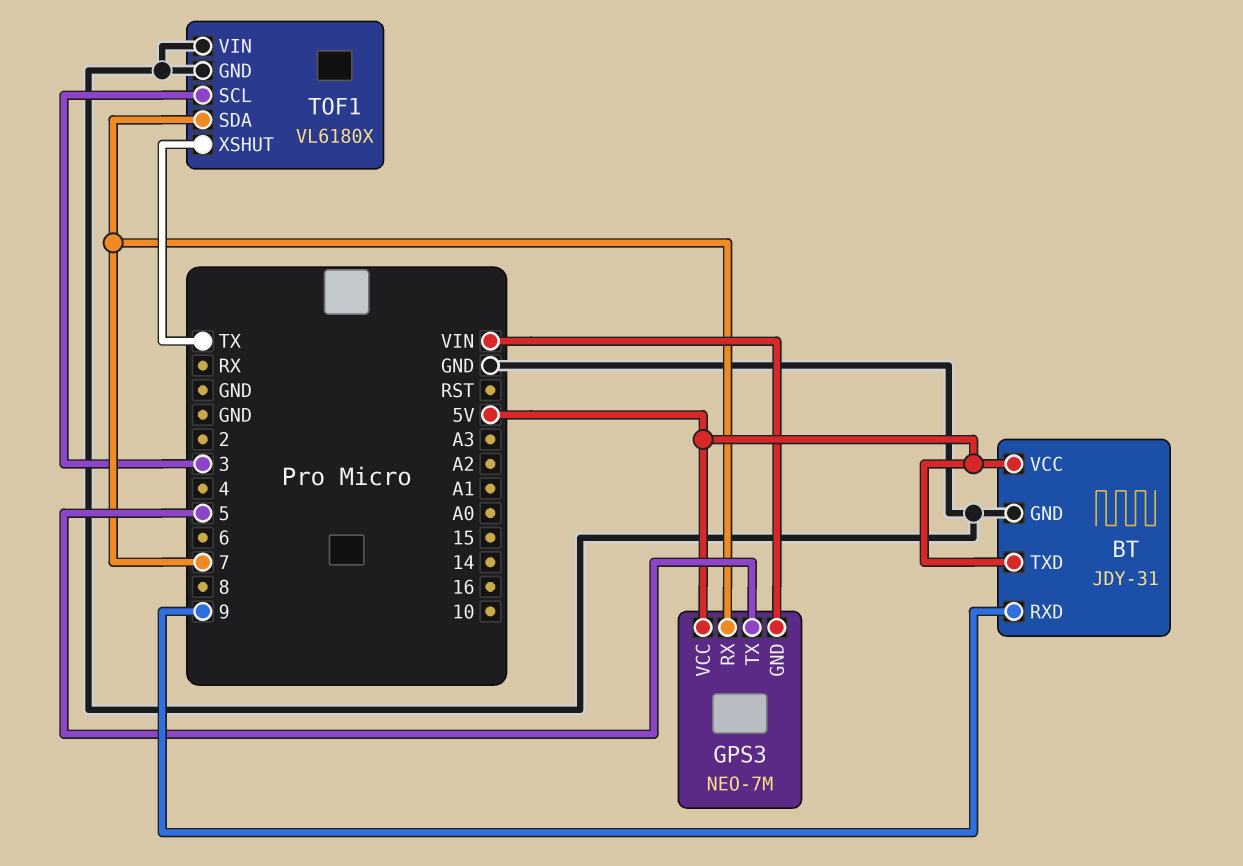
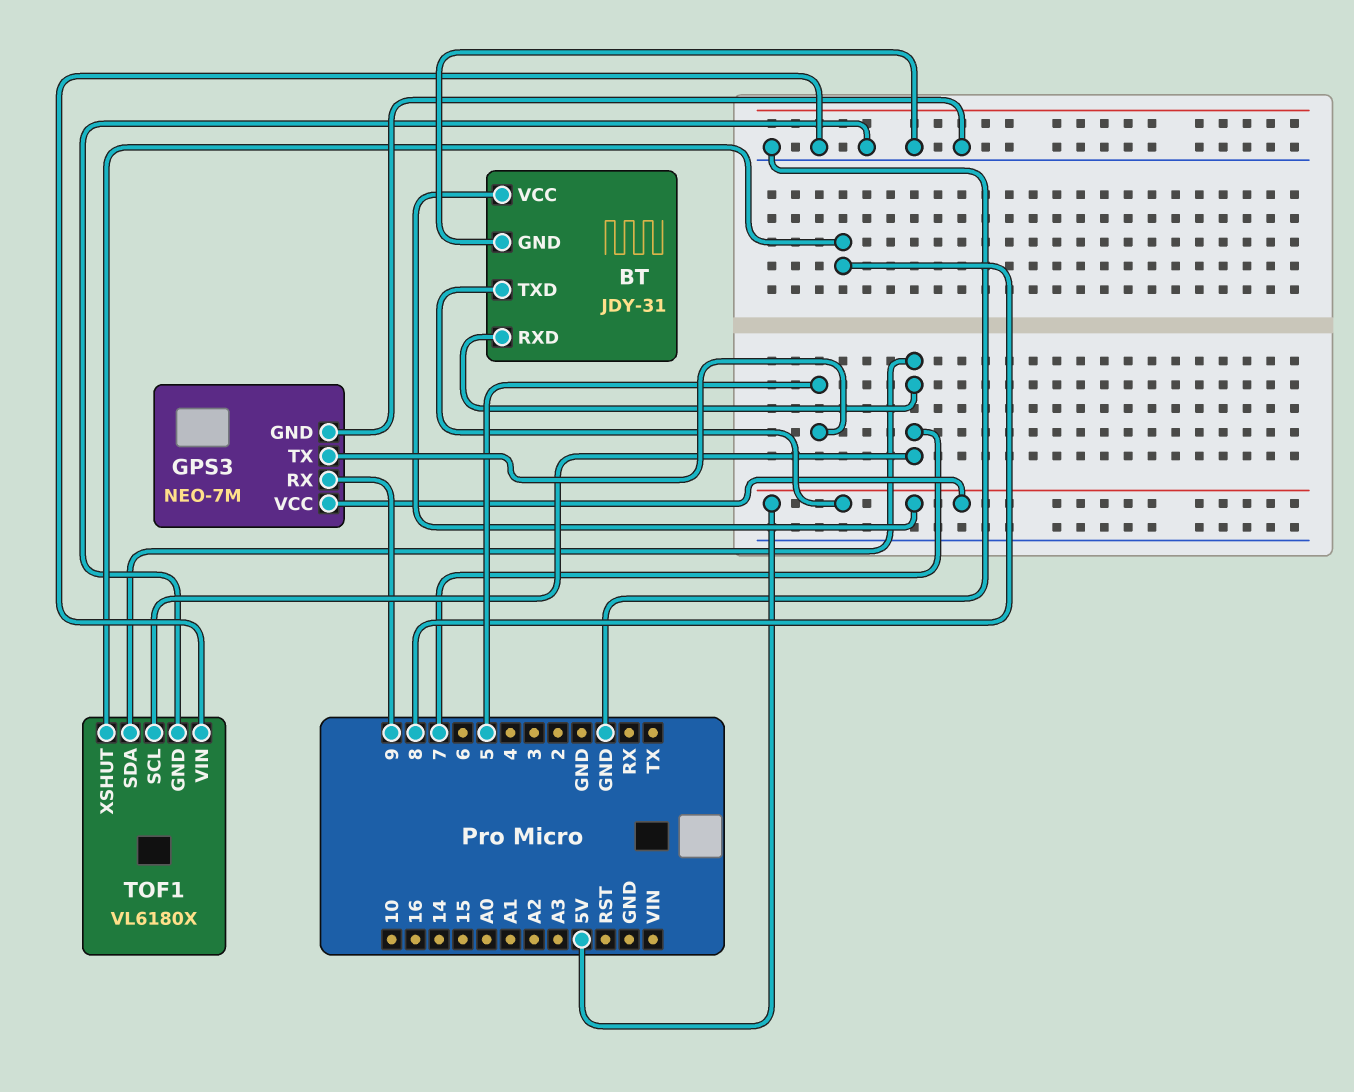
BT pin RXD: 9 -> 7
GPS3 pin GND: VIN -> GND
GPS3 pin RX: 7 -> 9
TOF1 pin SCL: 3 -> 7
TOF1 pin XSHUT: TX -> 8

